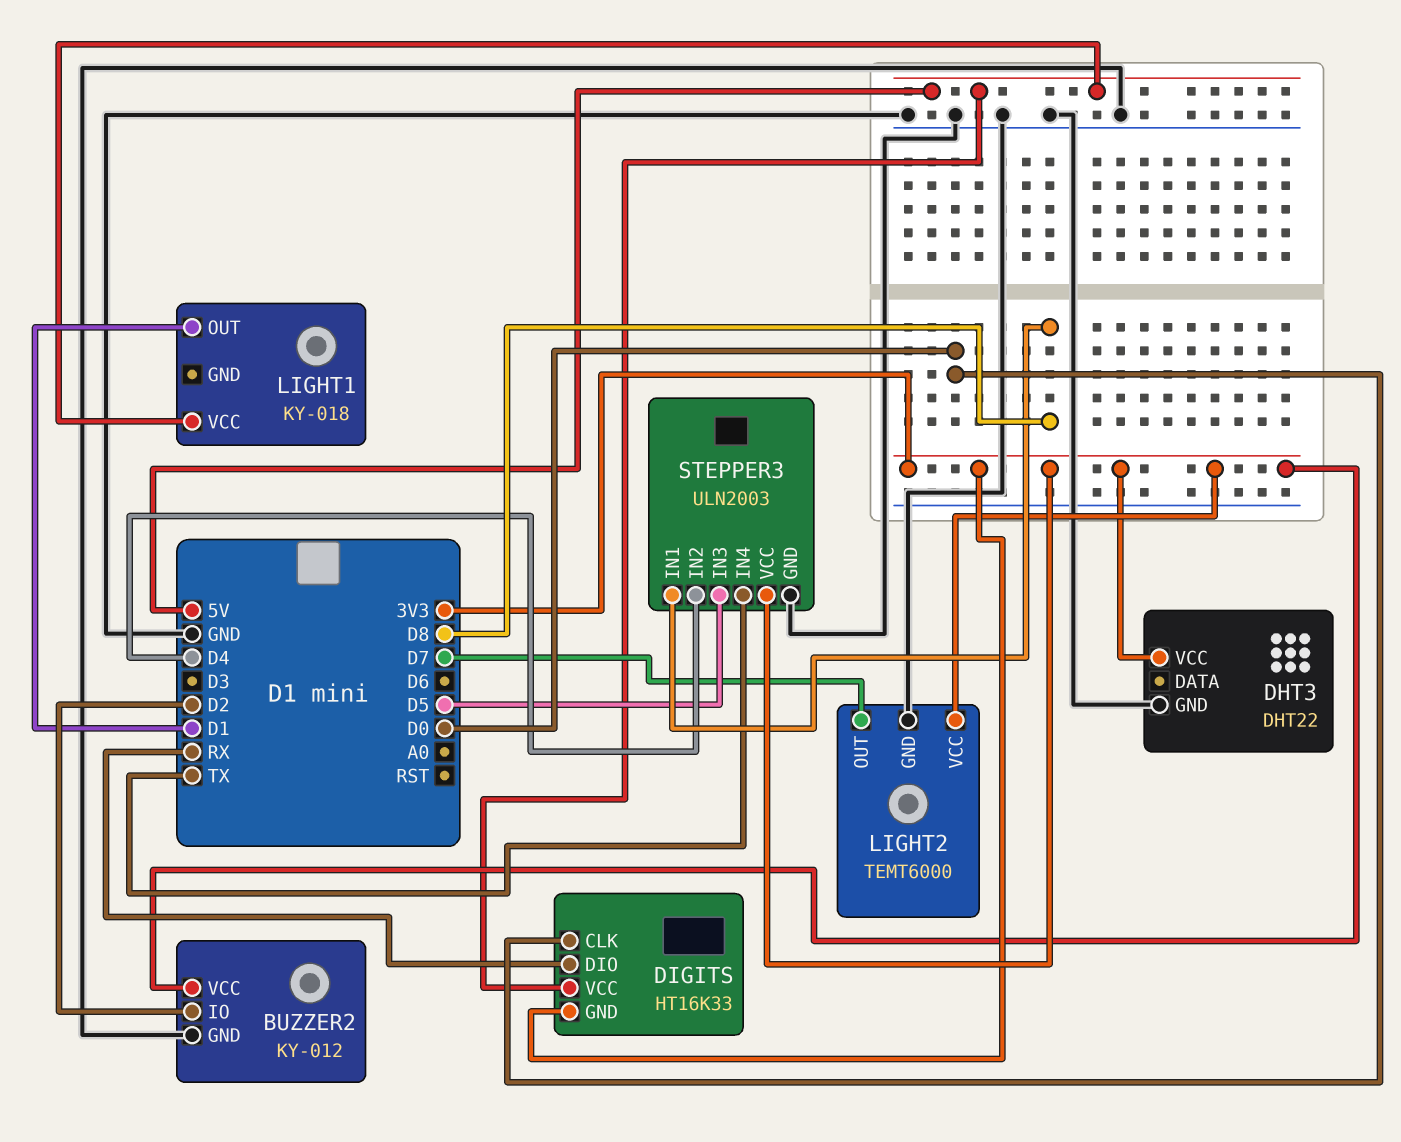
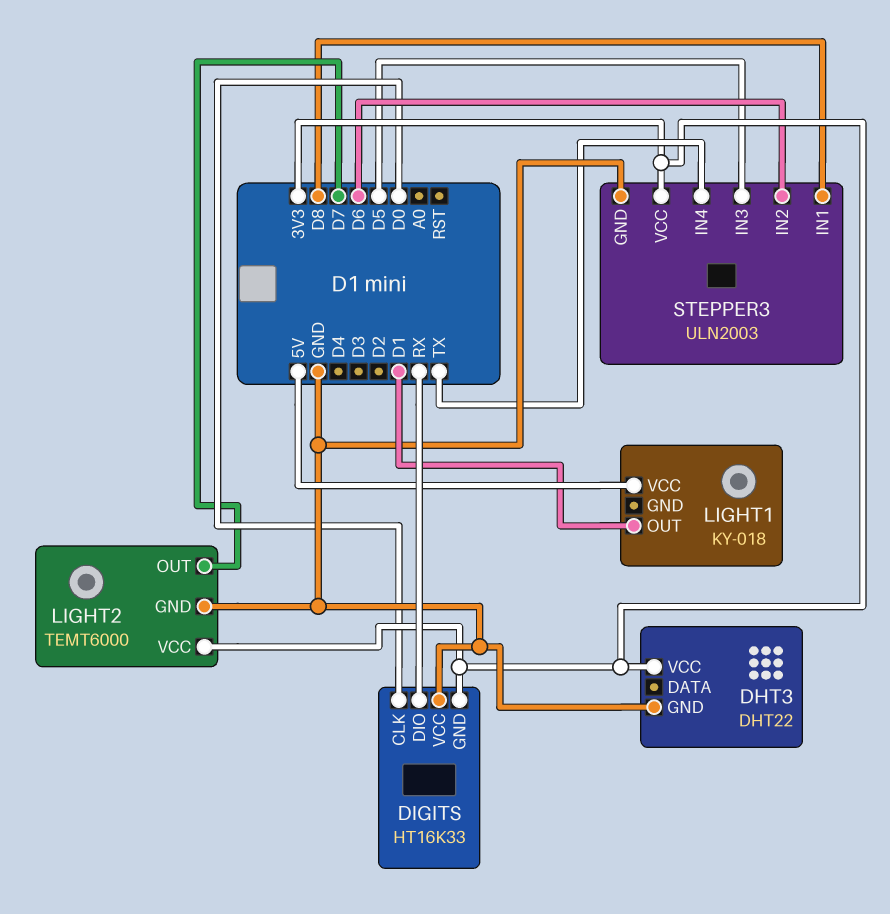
BUZZER2: KY-012 -> none
BUZZER2 pin GND: GND -> none
BUZZER2 pin IO: D2 -> none
BUZZER2 pin VCC: 3V3 -> none
DIGITS pin VCC: 5V -> GND
STEPPER3 pin IN2: D4 -> D6

